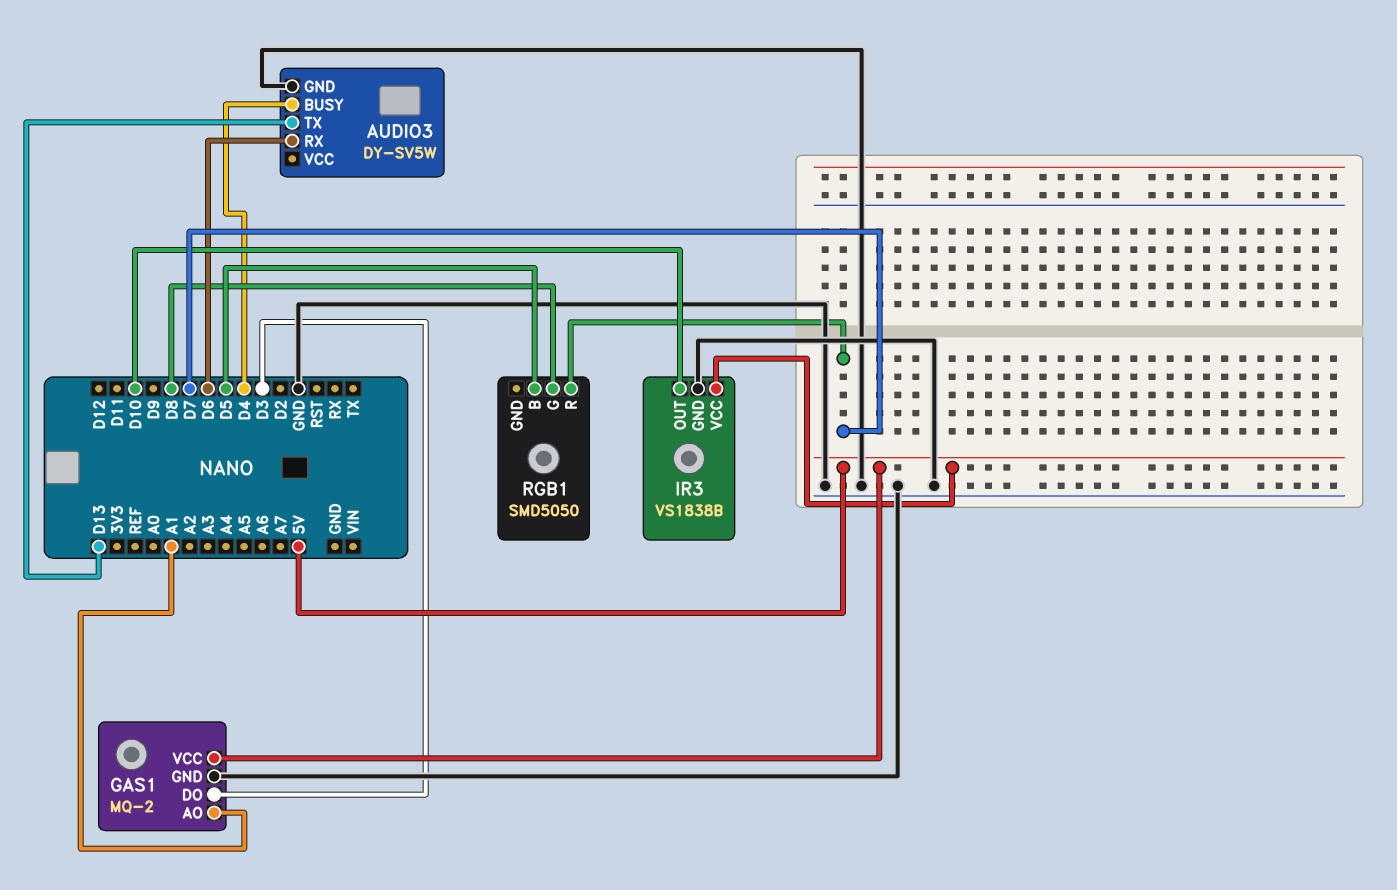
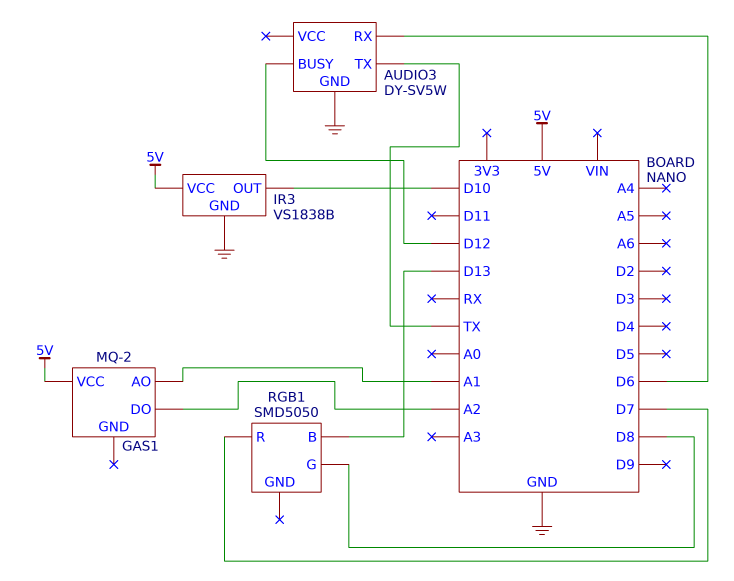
AUDIO3 pin BUSY: D4 -> D12
AUDIO3 pin TX: D13 -> TX
GAS1 pin DO: D3 -> A2
GAS1 pin GND: GND -> none
RGB1 pin B: D5 -> D13

